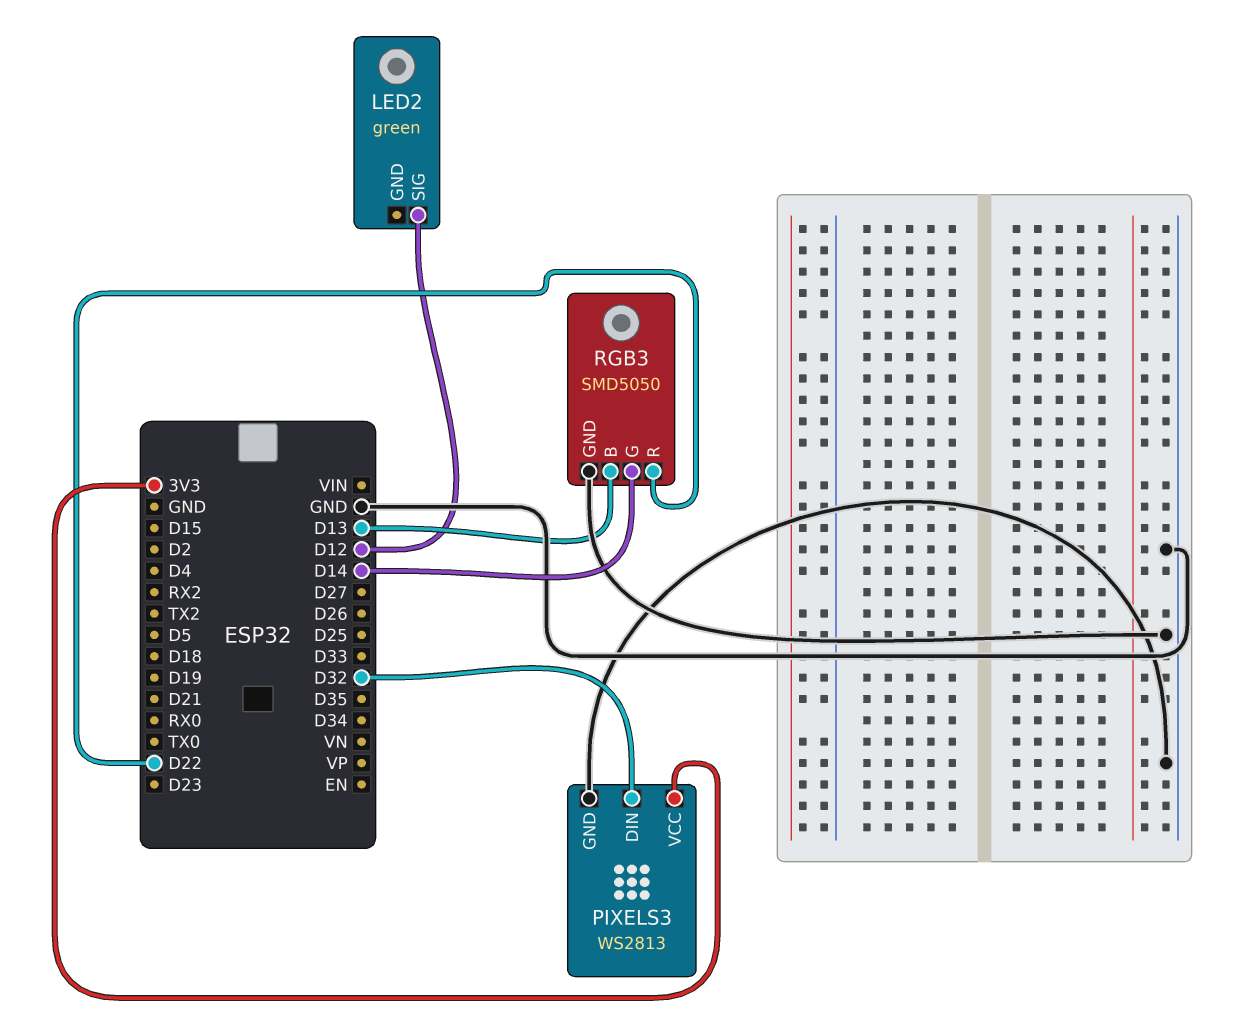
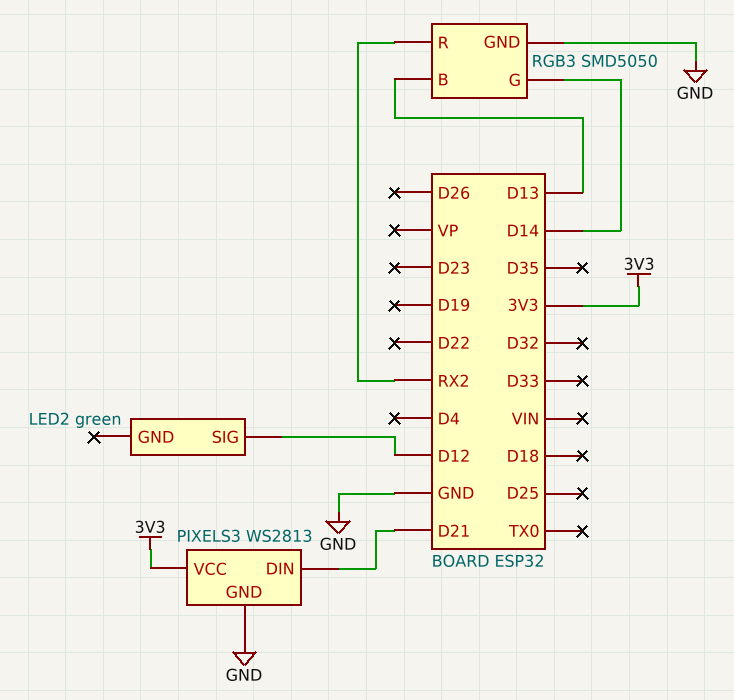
PIXELS3 pin DIN: D32 -> D21
RGB3 pin R: D22 -> RX2

